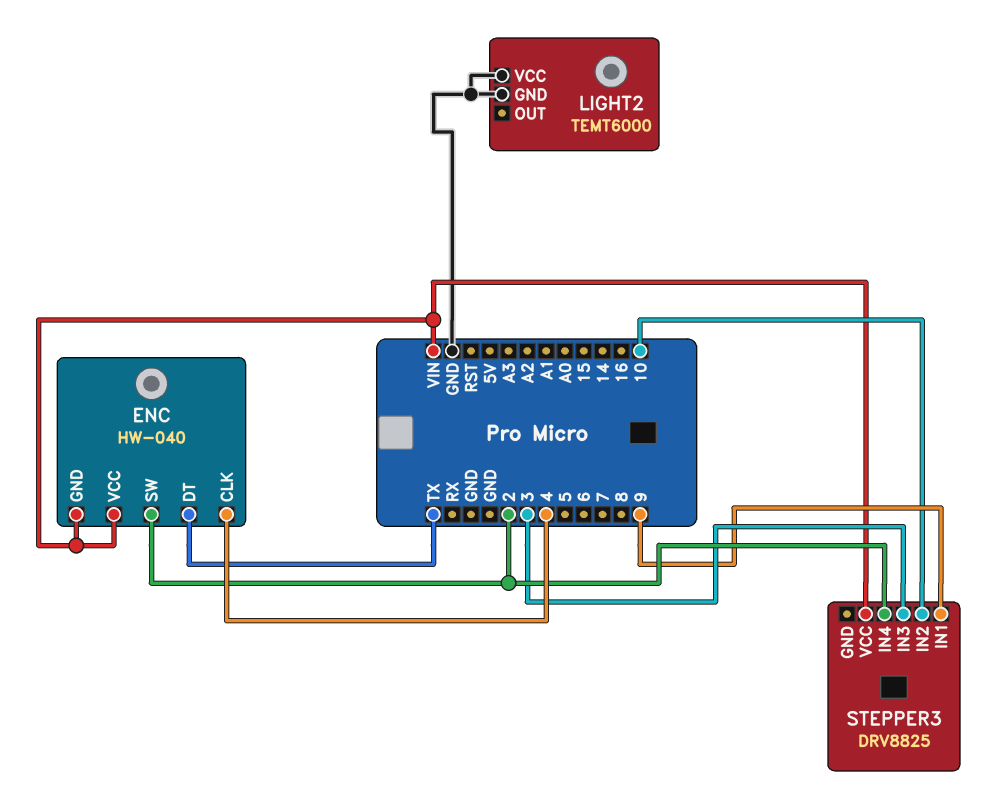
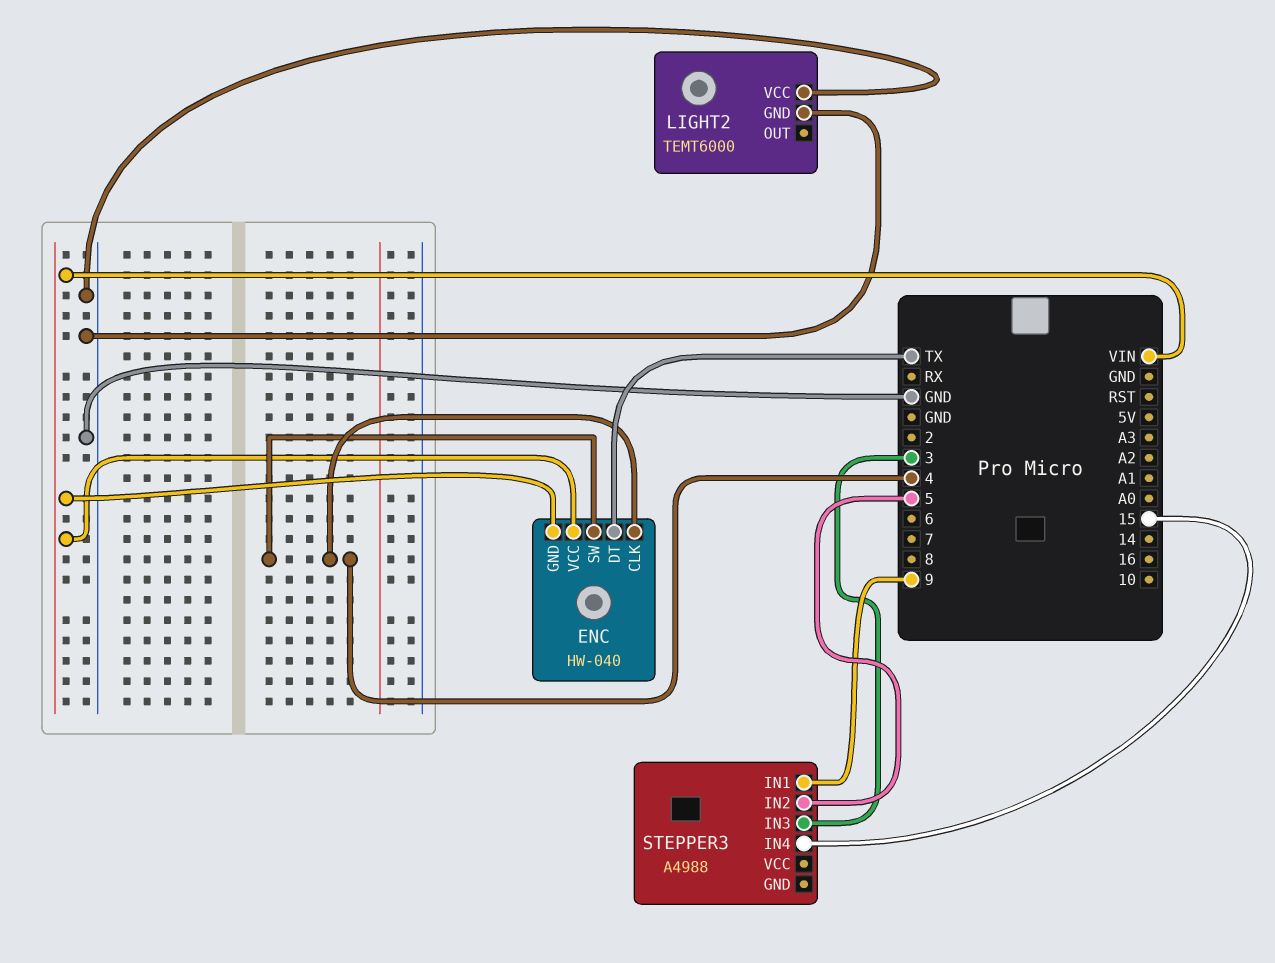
ENC pin SW: 2 -> 4
STEPPER3: DRV8825 -> A4988
STEPPER3 pin IN2: 10 -> 5
STEPPER3 pin IN4: 2 -> 15
STEPPER3 pin VCC: VIN -> none

